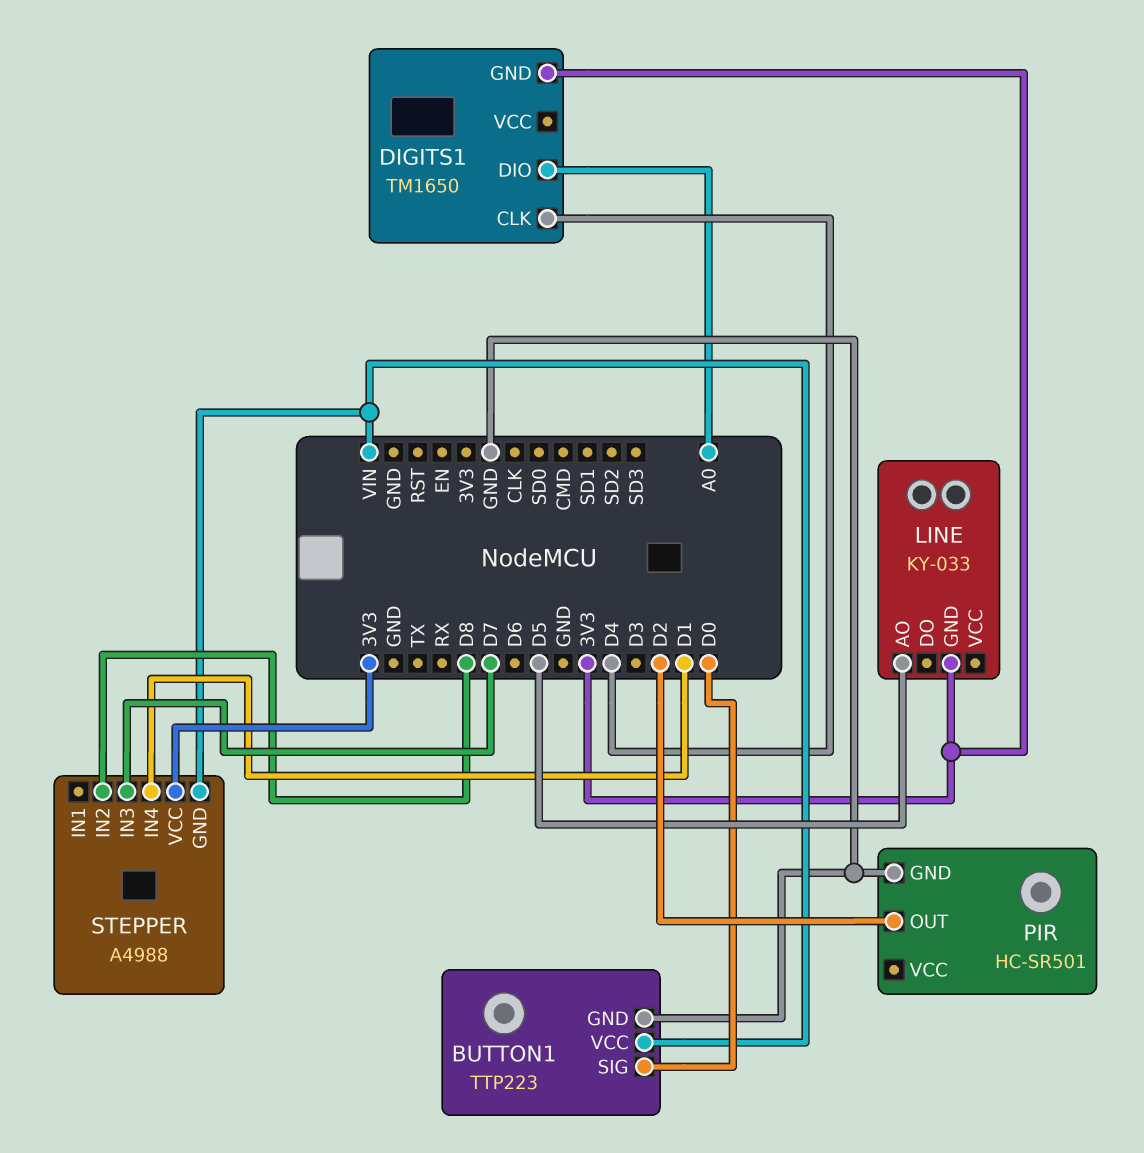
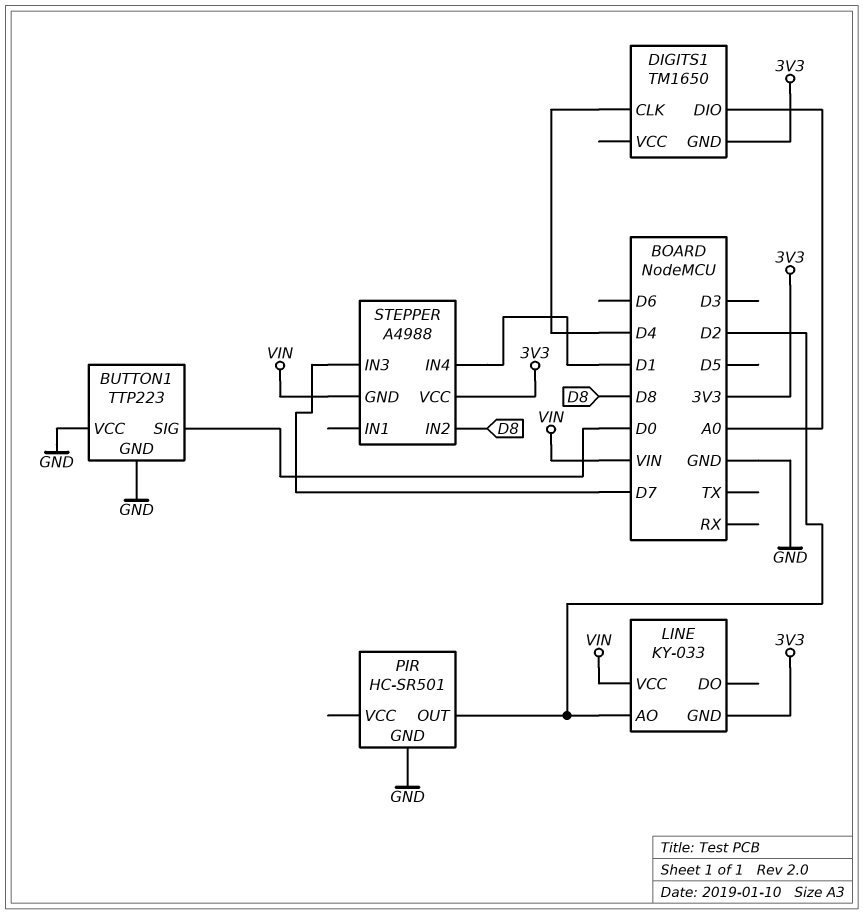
BUTTON1 pin VCC: VIN -> GND
LINE pin AO: D5 -> D2
LINE pin VCC: none -> VIN

